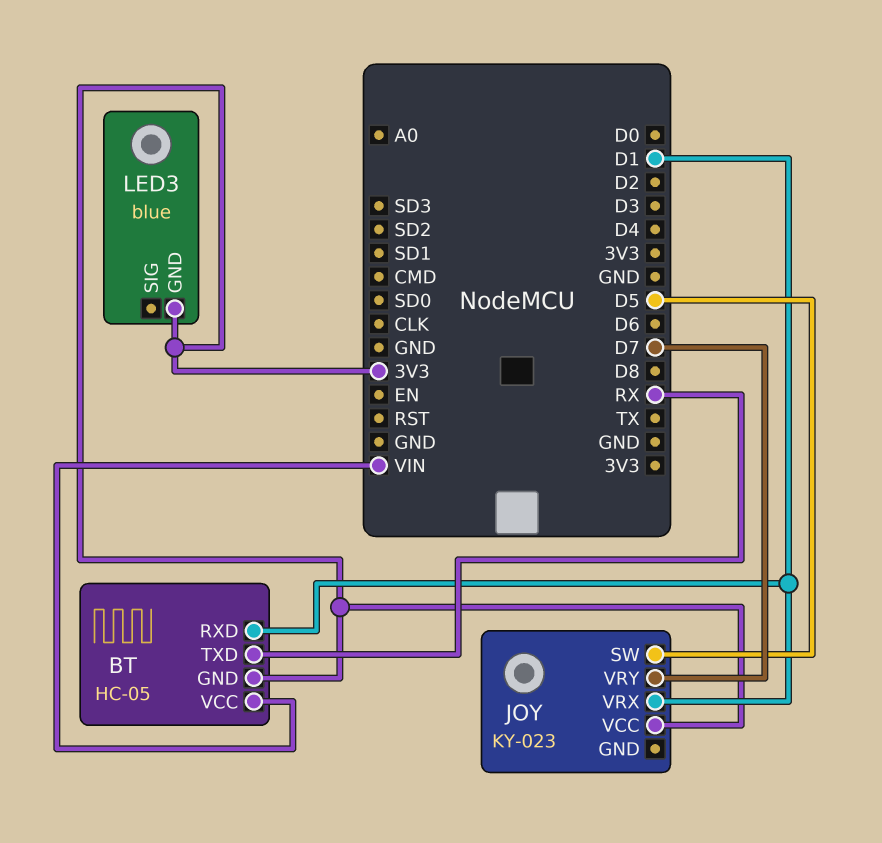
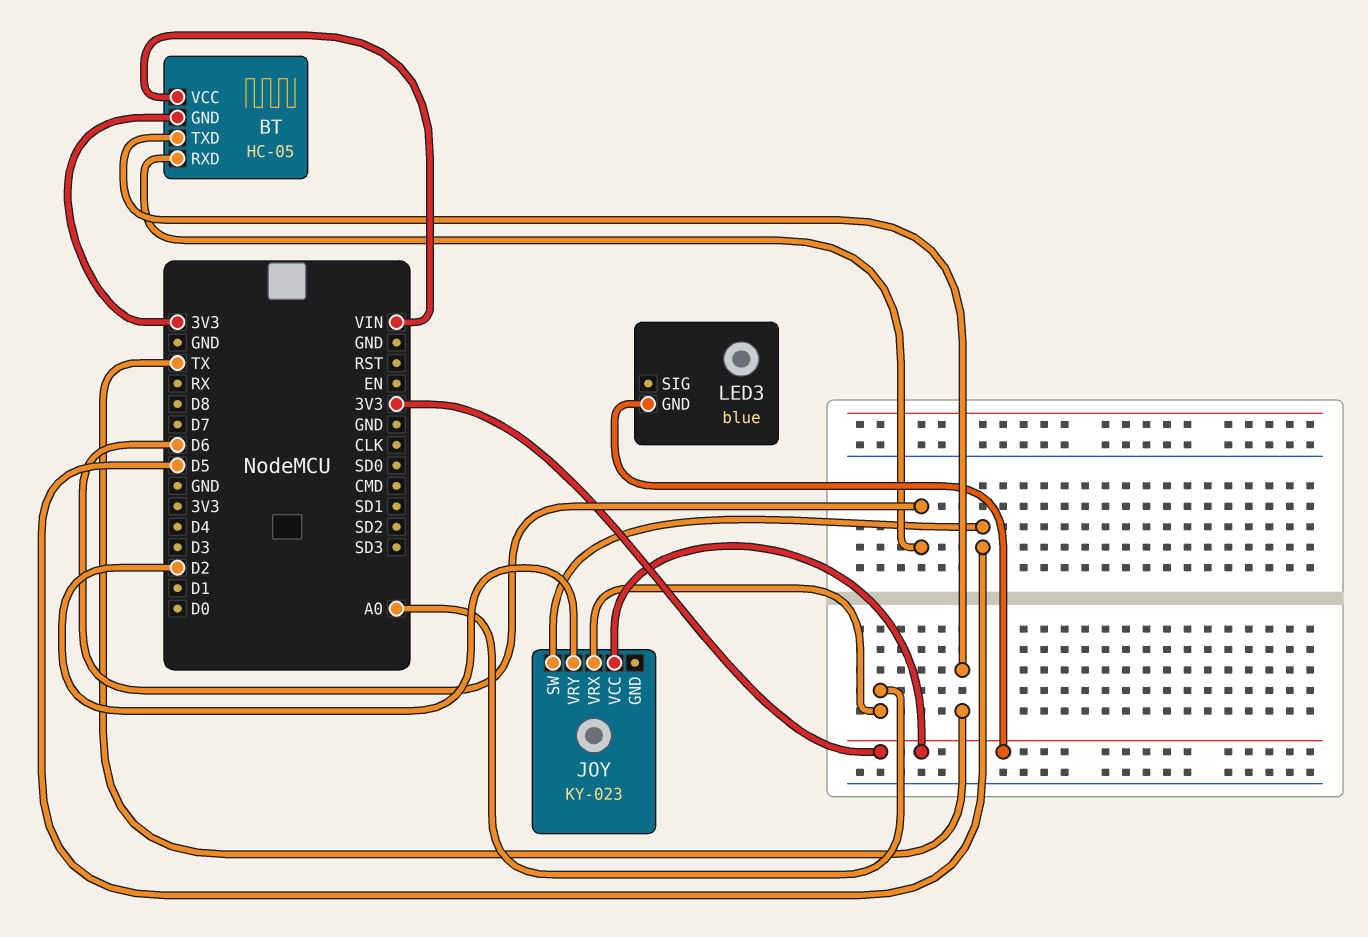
BT pin RXD: D1 -> D6
BT pin TXD: RX -> TX
JOY pin VRX: D1 -> A0
JOY pin VRY: D7 -> D2

